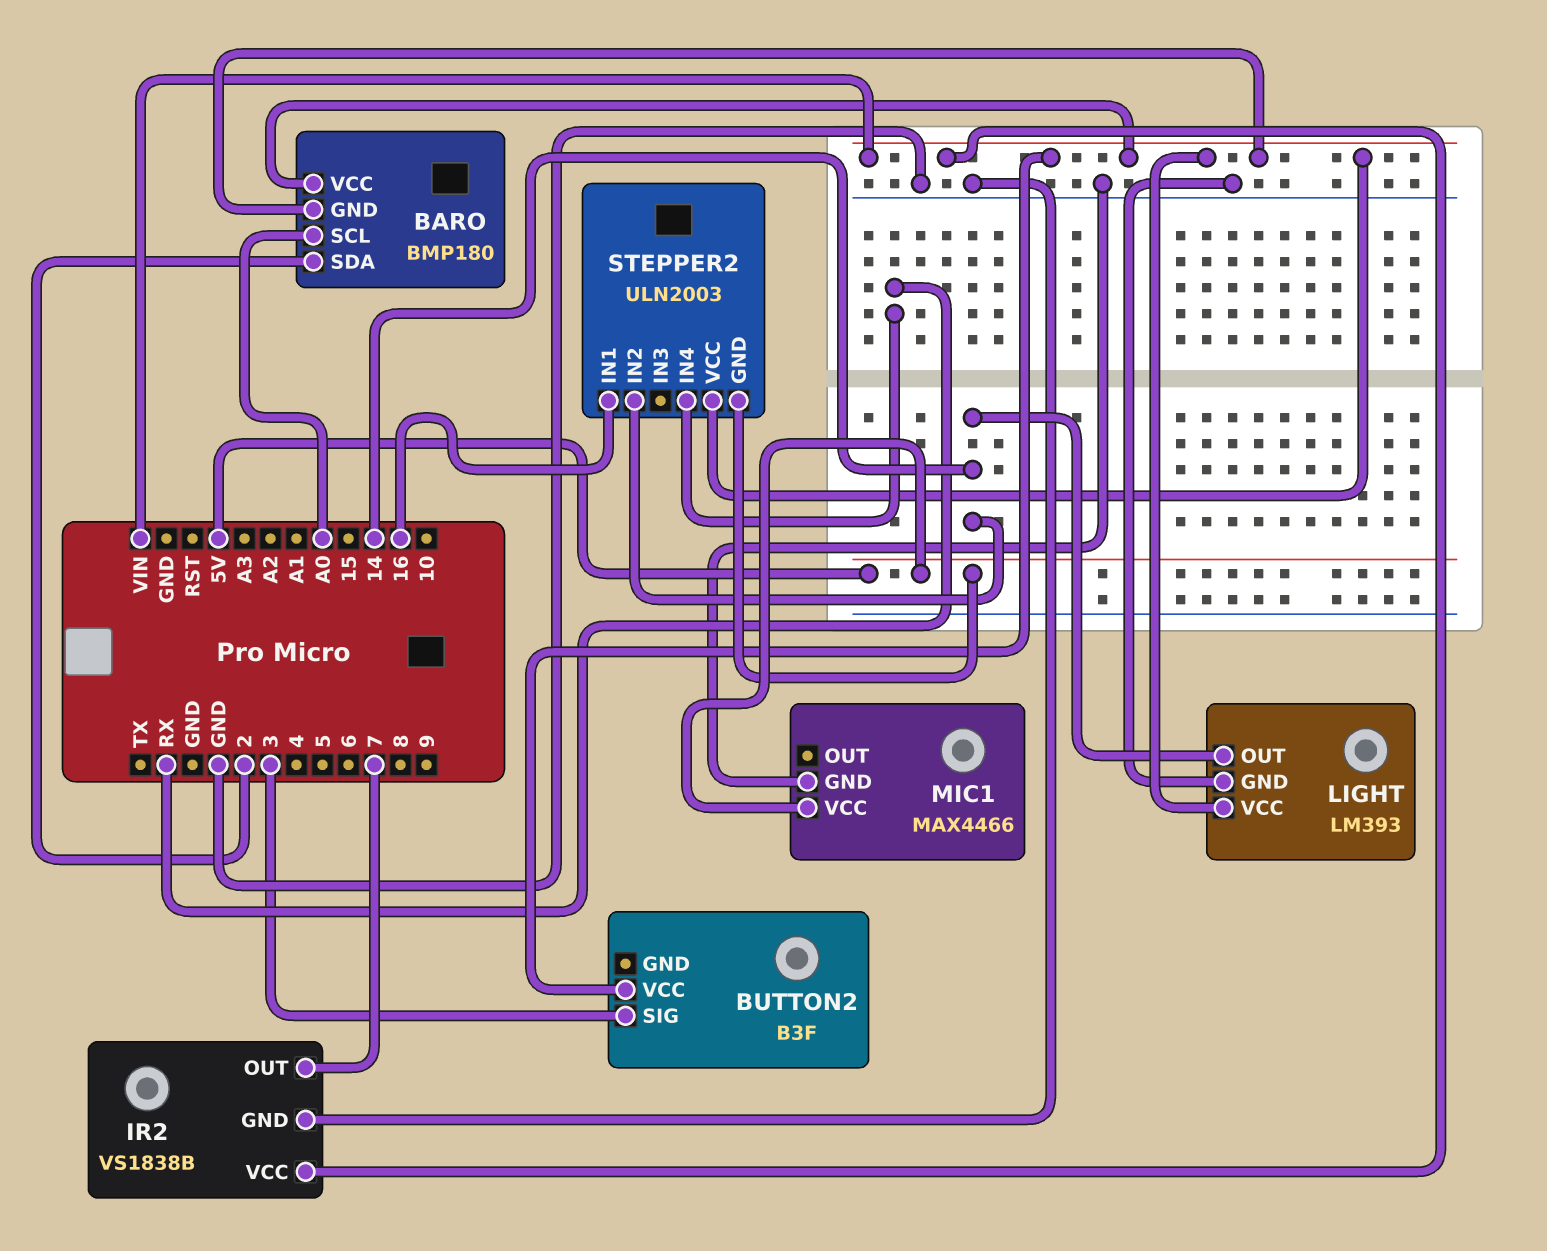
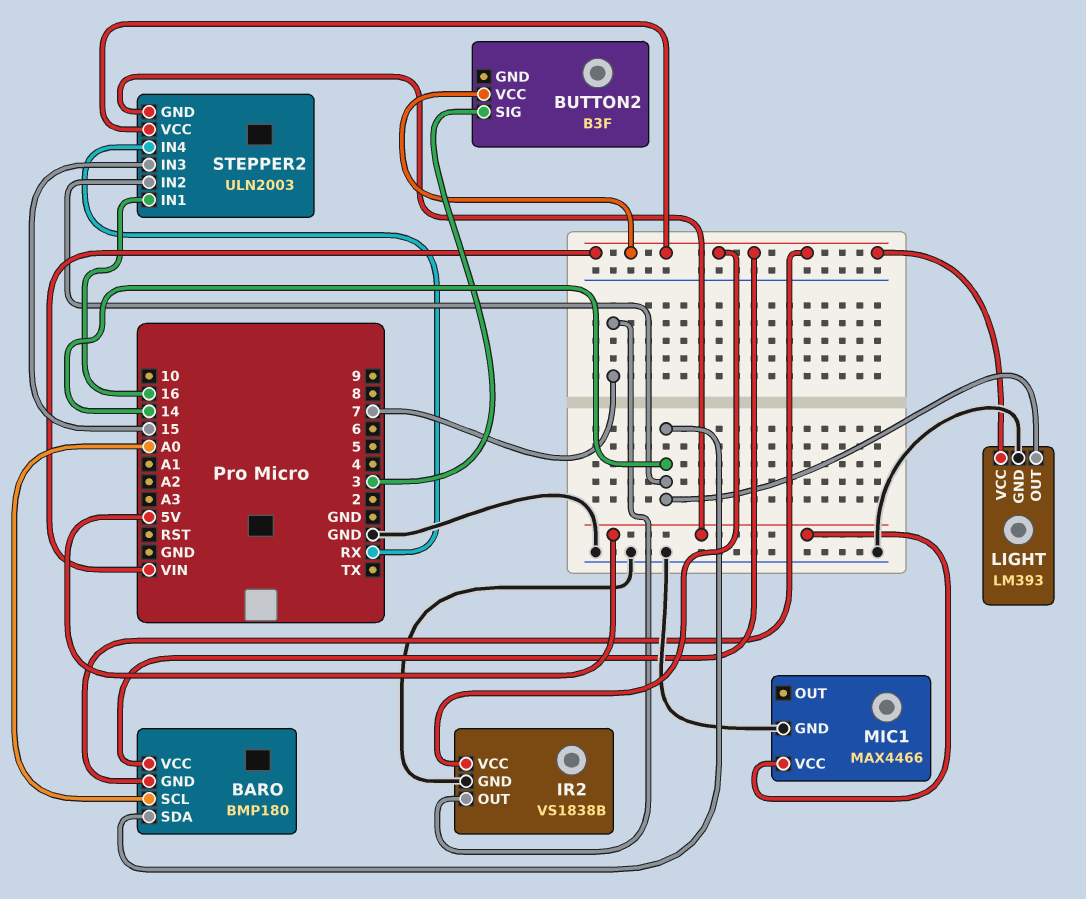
BARO pin SDA: 2 -> 14
STEPPER2 pin IN3: none -> 15

